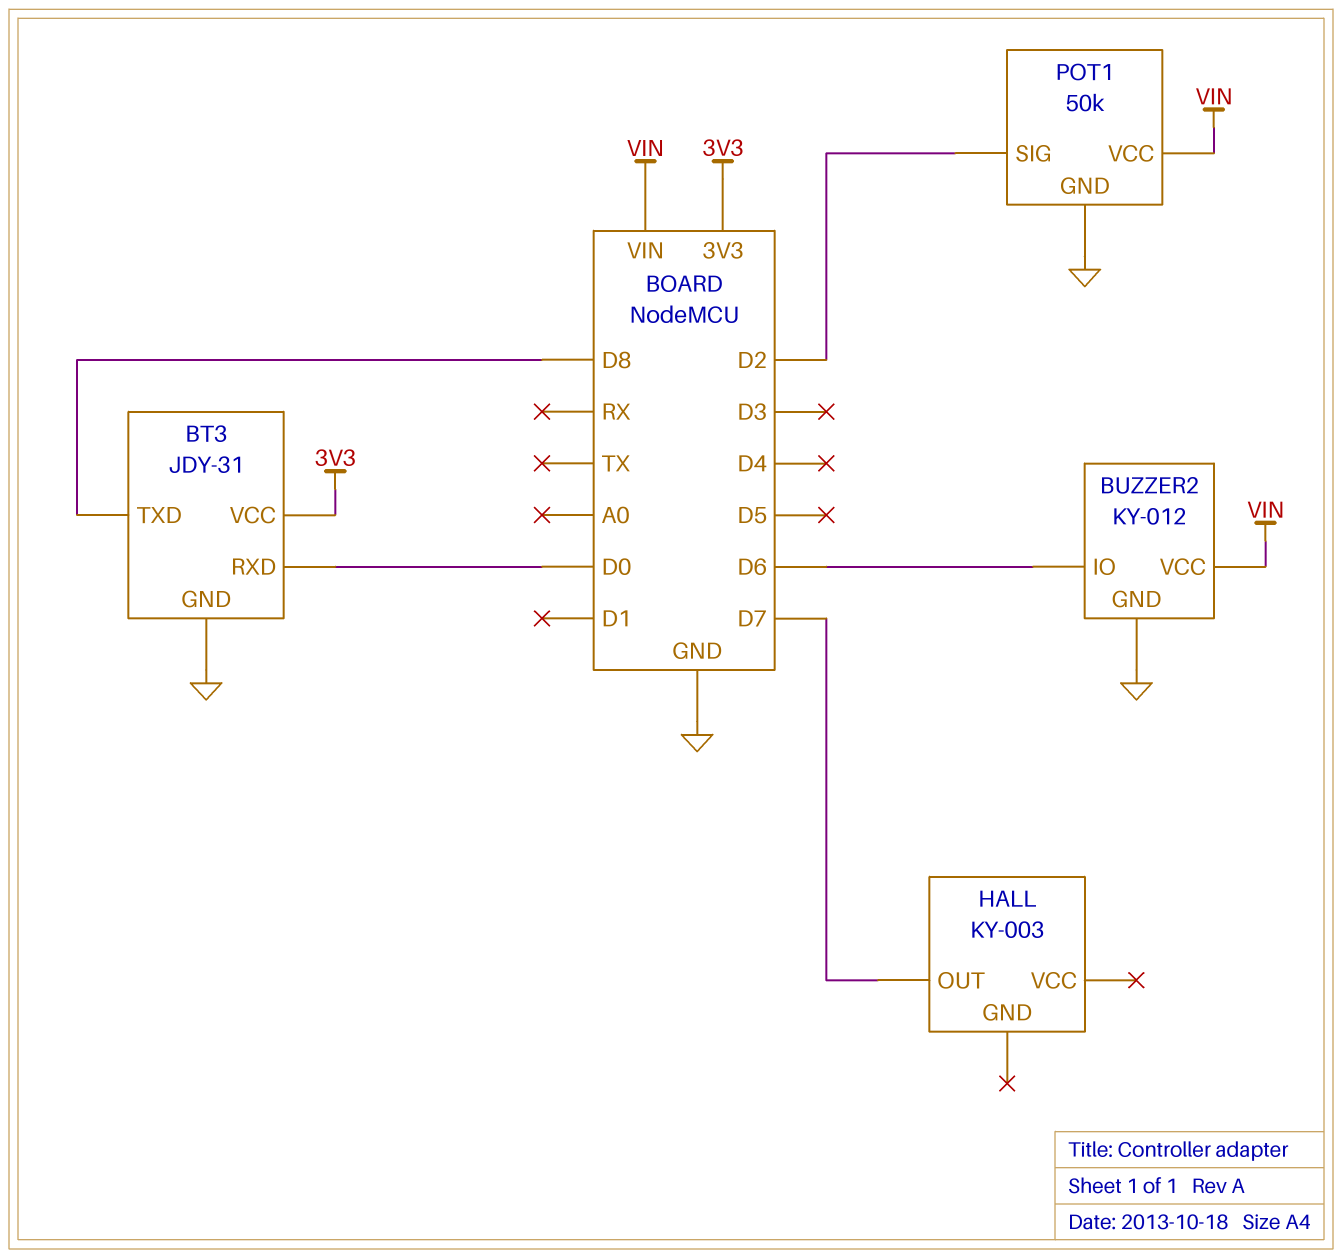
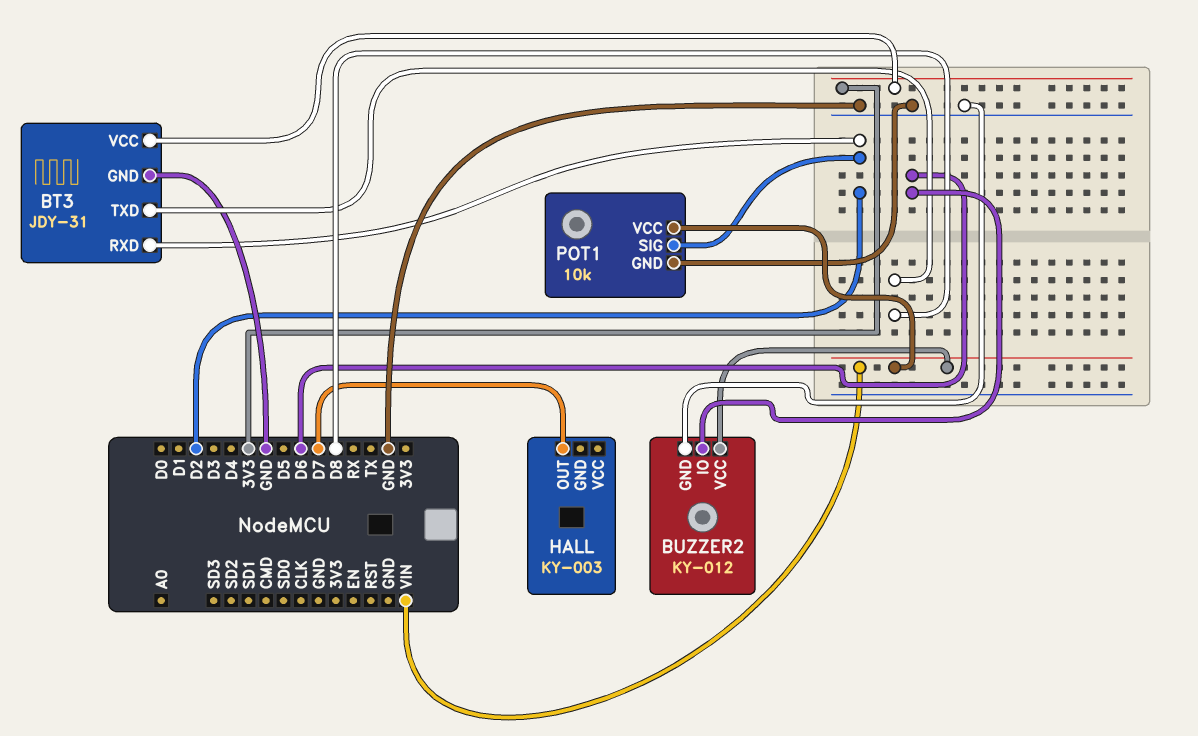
BT3 pin RXD: D0 -> D2
POT1: 50k -> 10k

